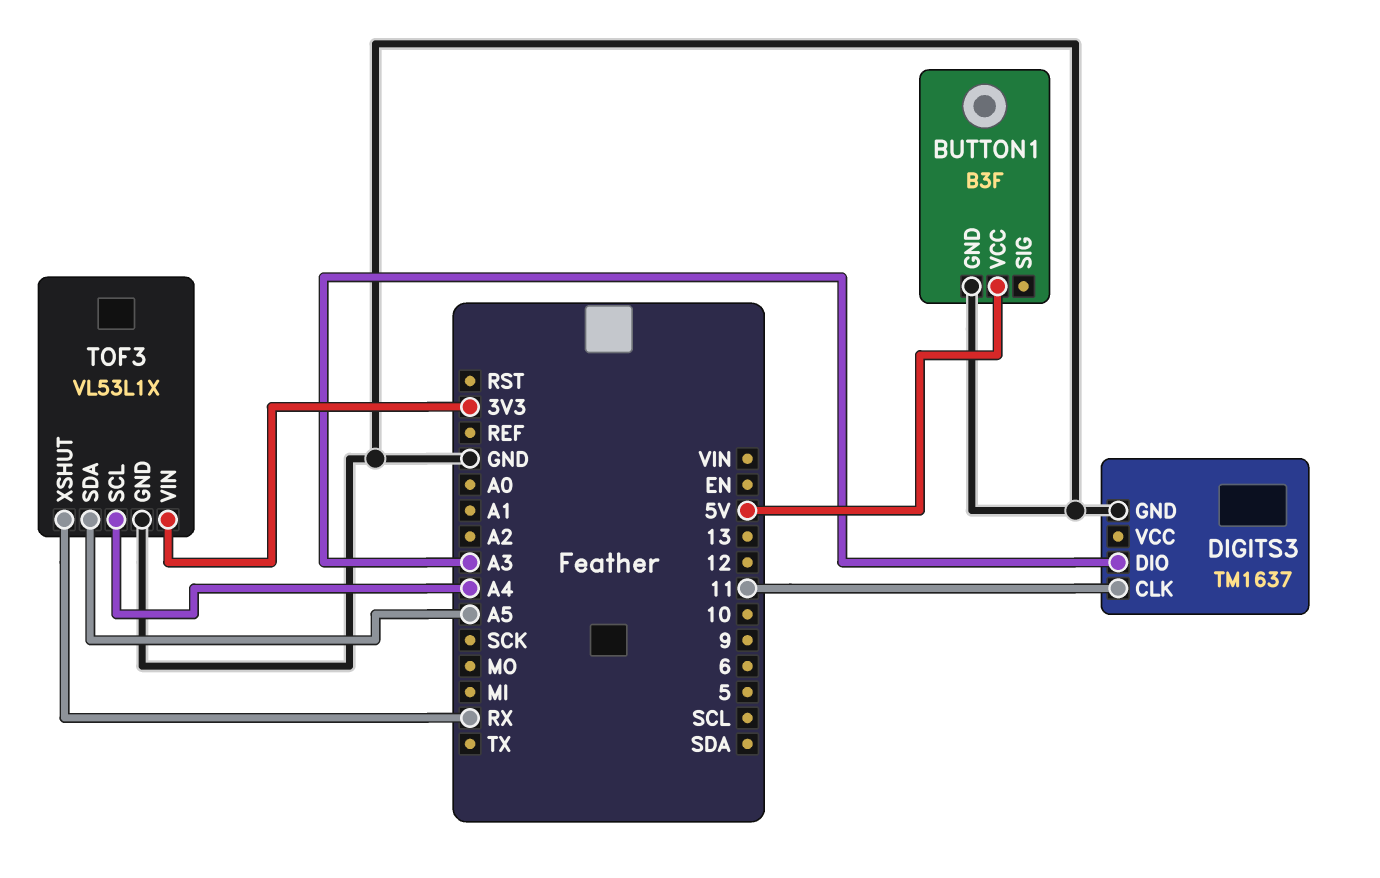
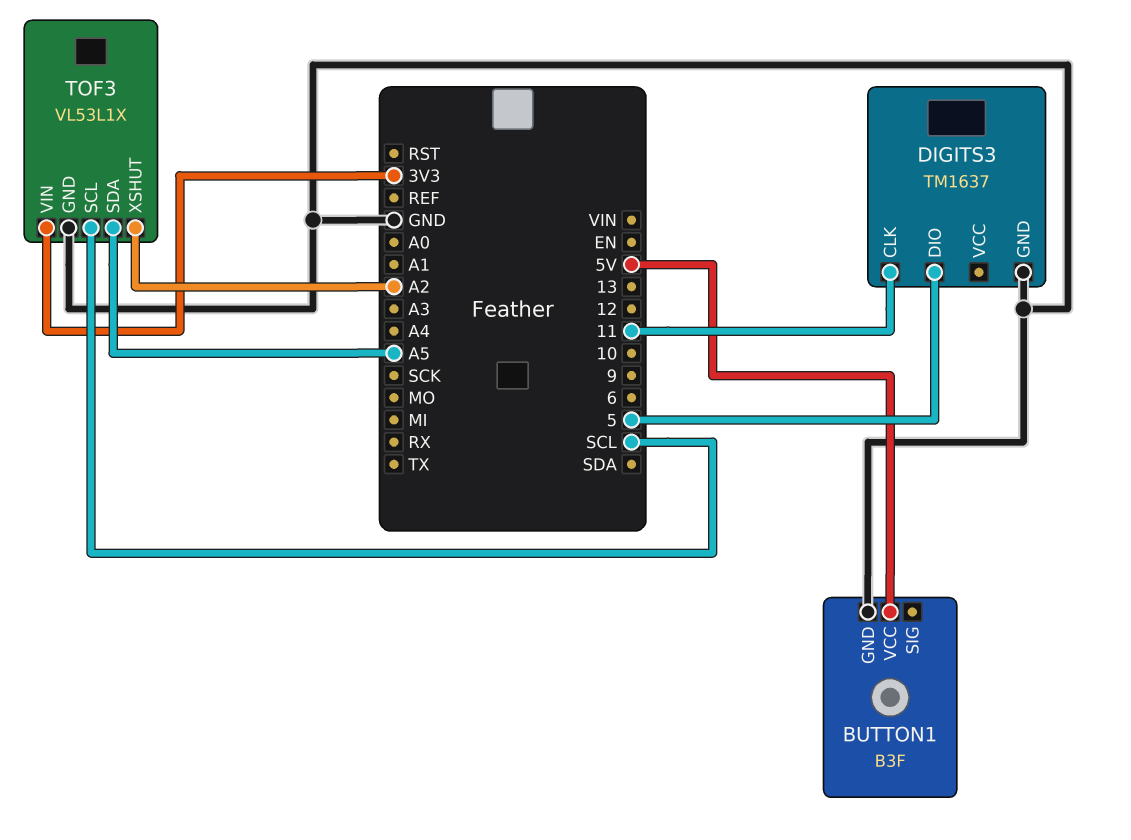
DIGITS3 pin DIO: A3 -> 5
TOF3 pin SCL: A4 -> SCL
TOF3 pin XSHUT: RX -> A2

